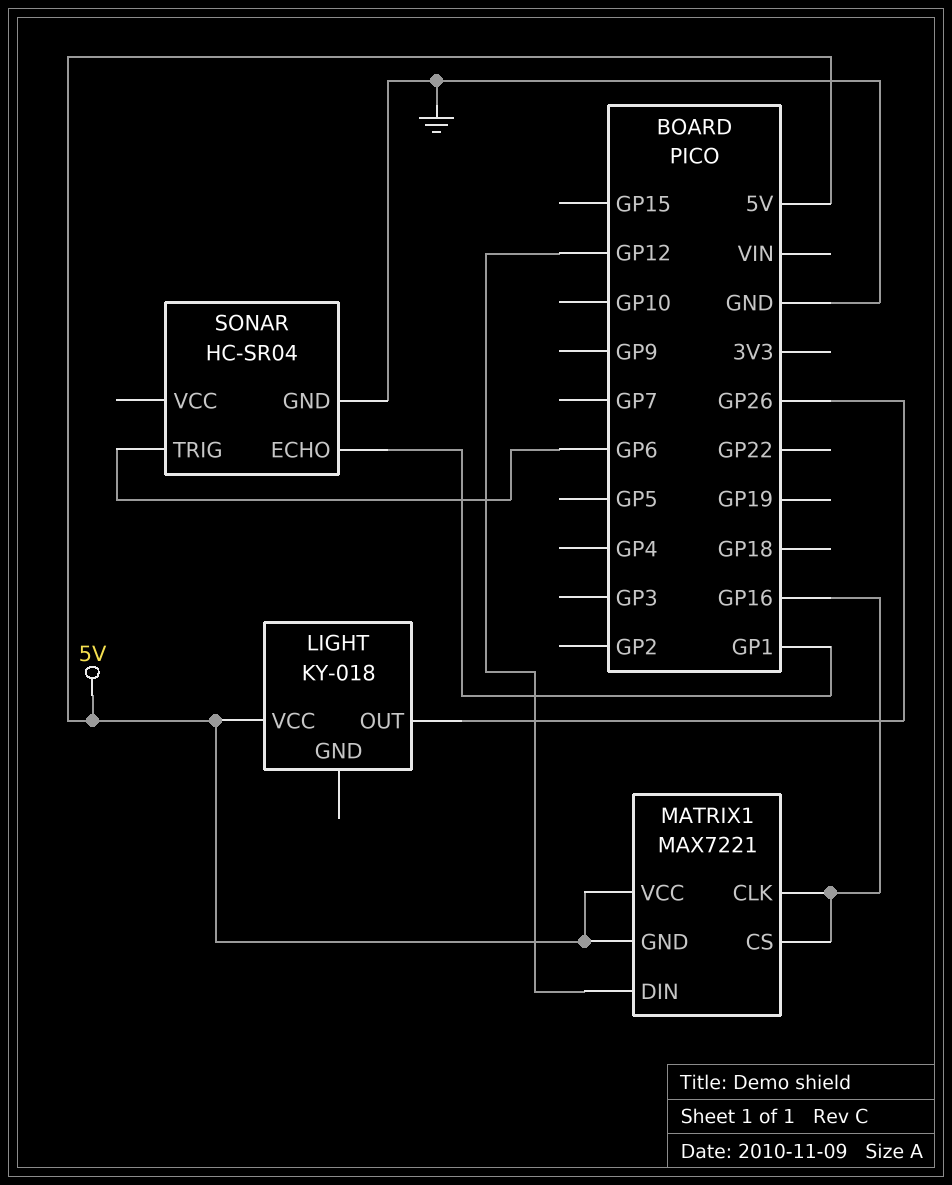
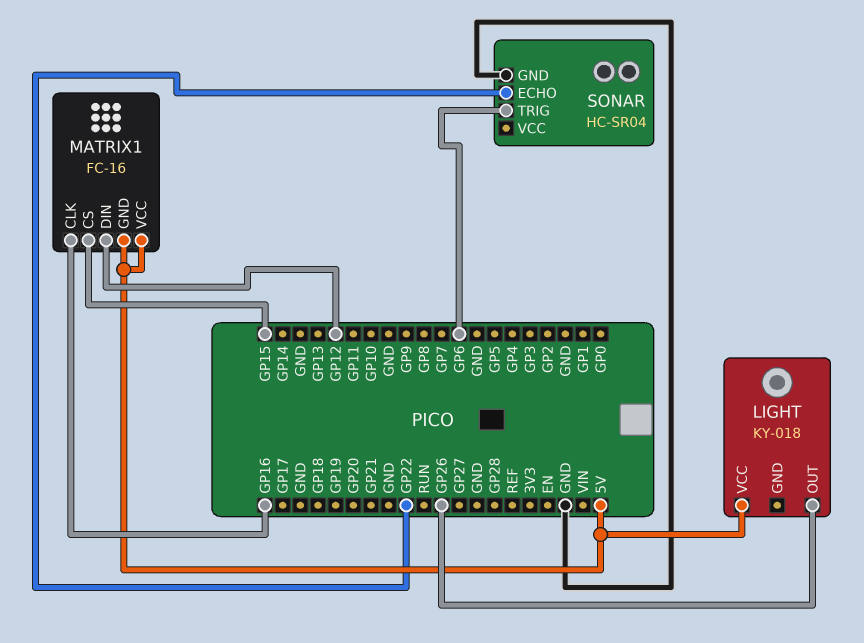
MATRIX1: MAX7221 -> FC-16
MATRIX1 pin CS: GP16 -> GP15
SONAR pin ECHO: GP1 -> GP22

